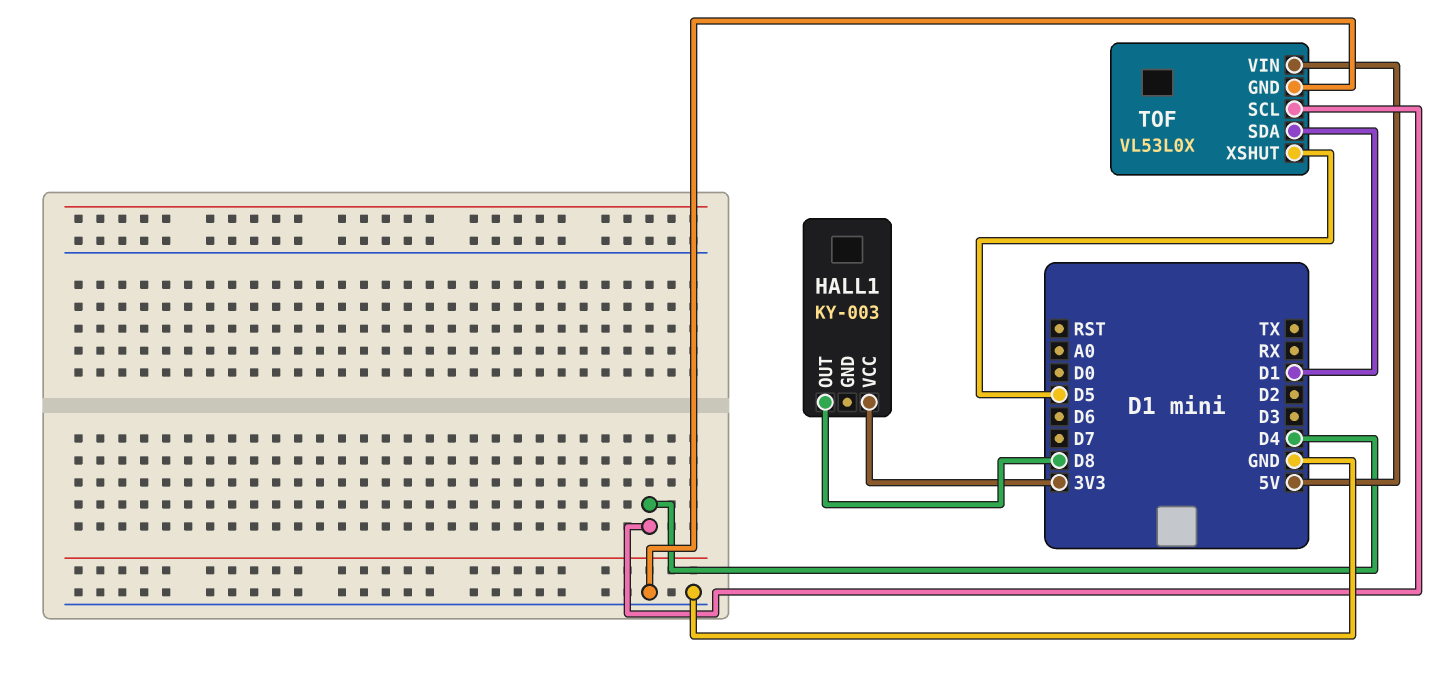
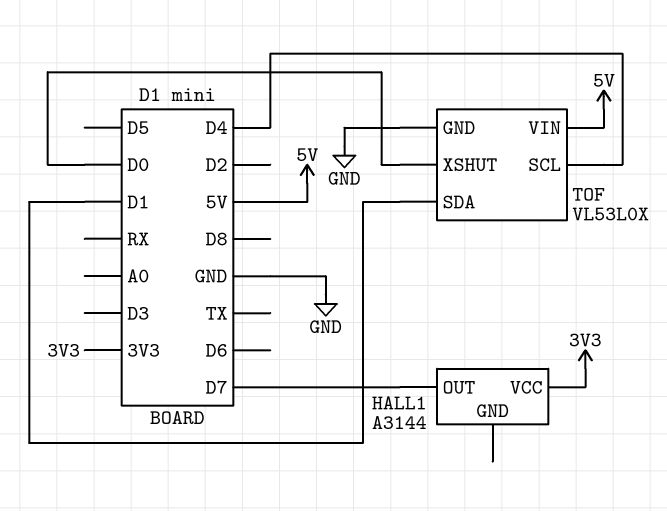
HALL1: KY-003 -> A3144
HALL1 pin OUT: D8 -> D7
TOF pin XSHUT: D5 -> D0

